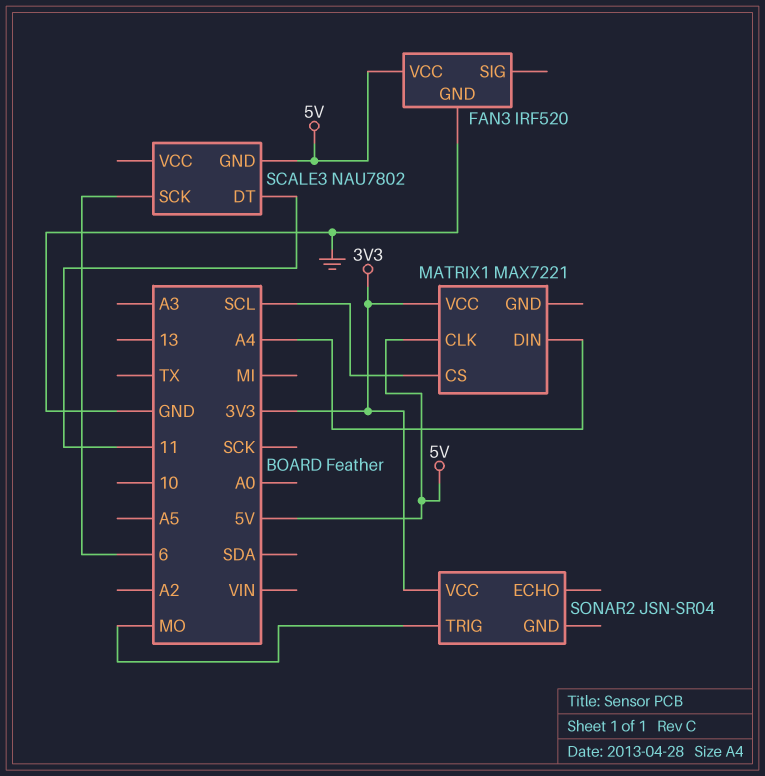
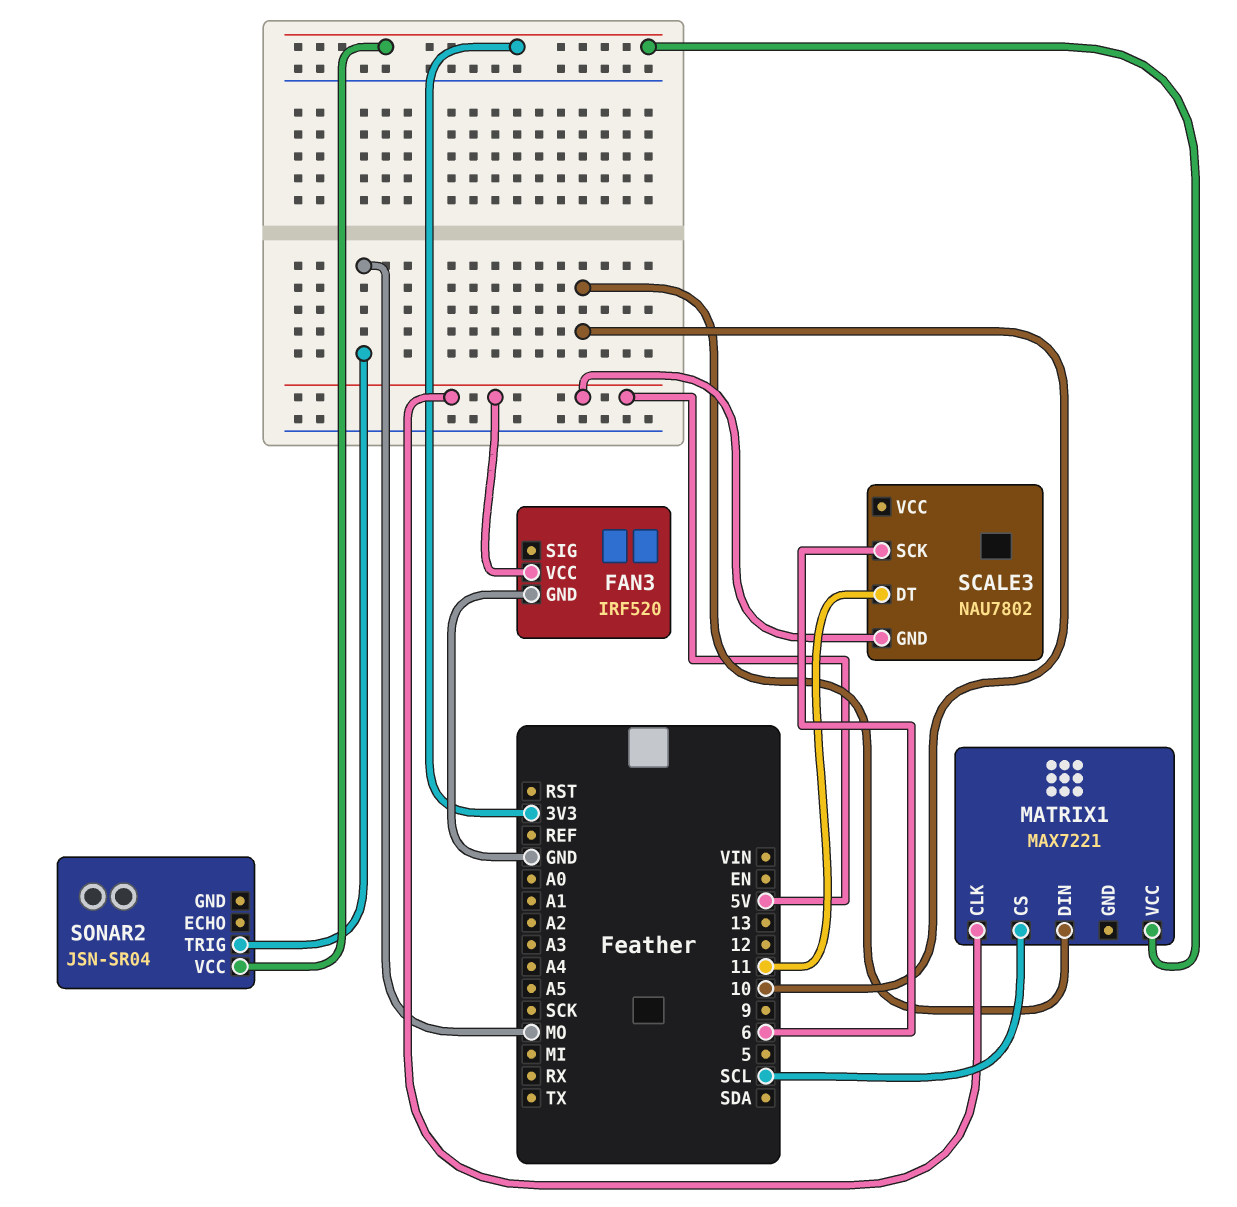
MATRIX1 pin DIN: A4 -> 10

